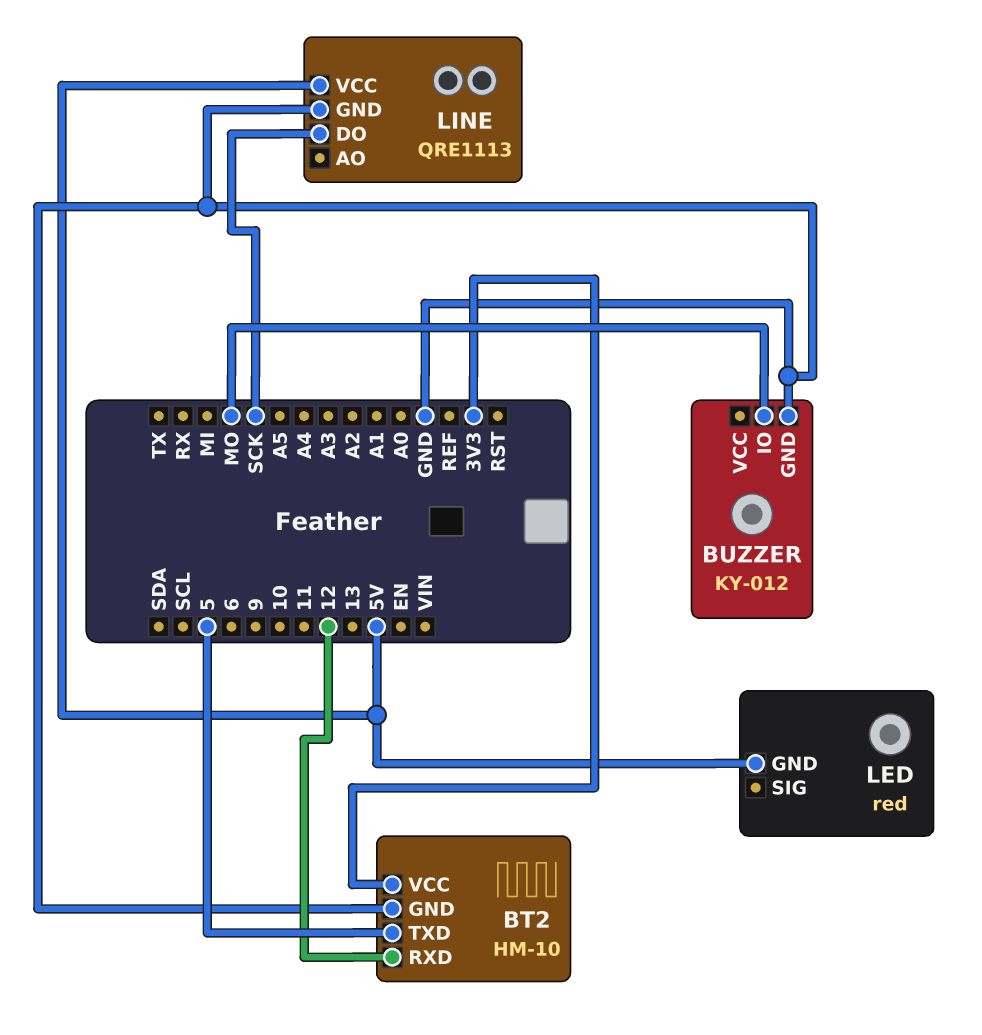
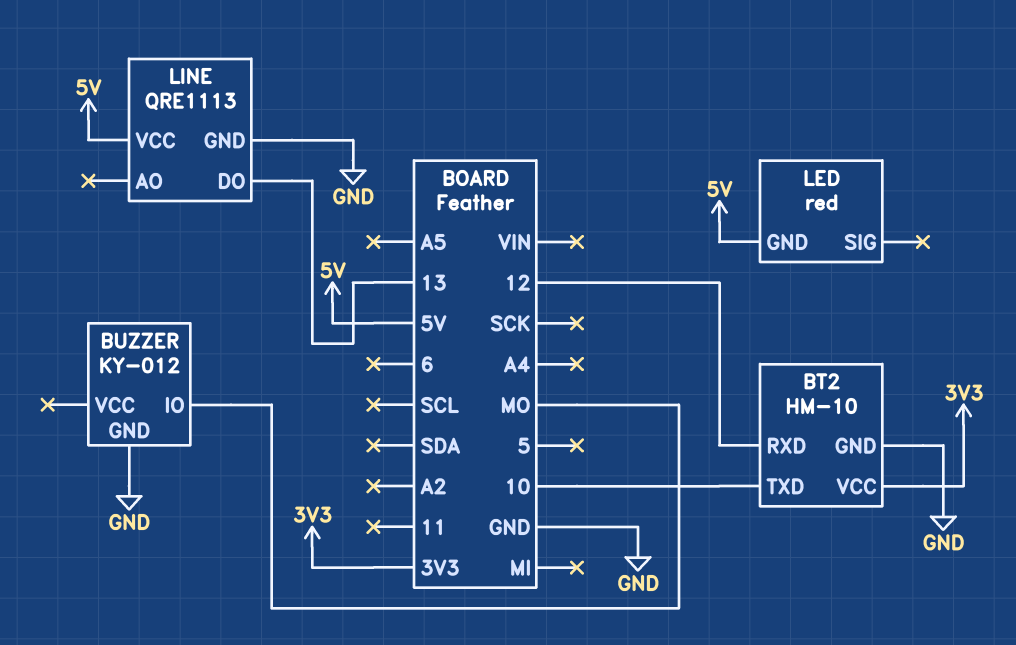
BT2 pin TXD: 5 -> 10
LINE pin DO: SCK -> 13

